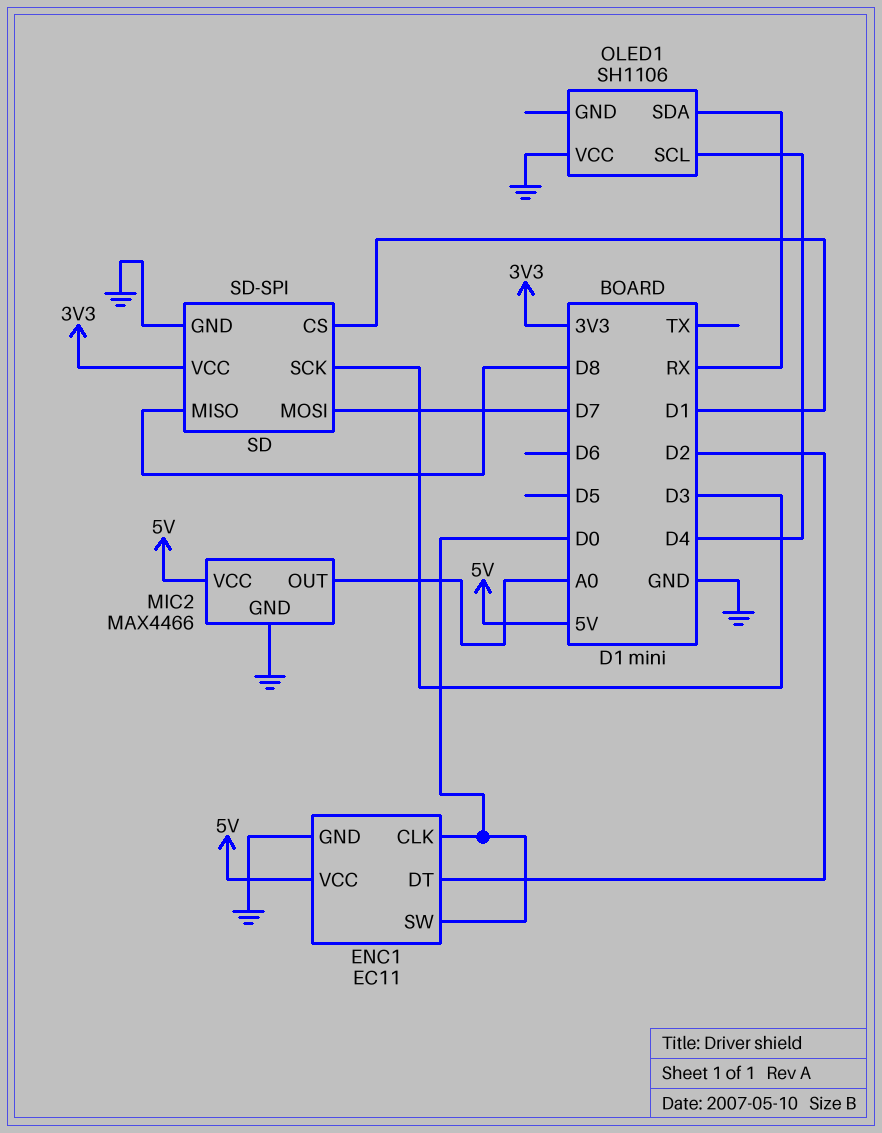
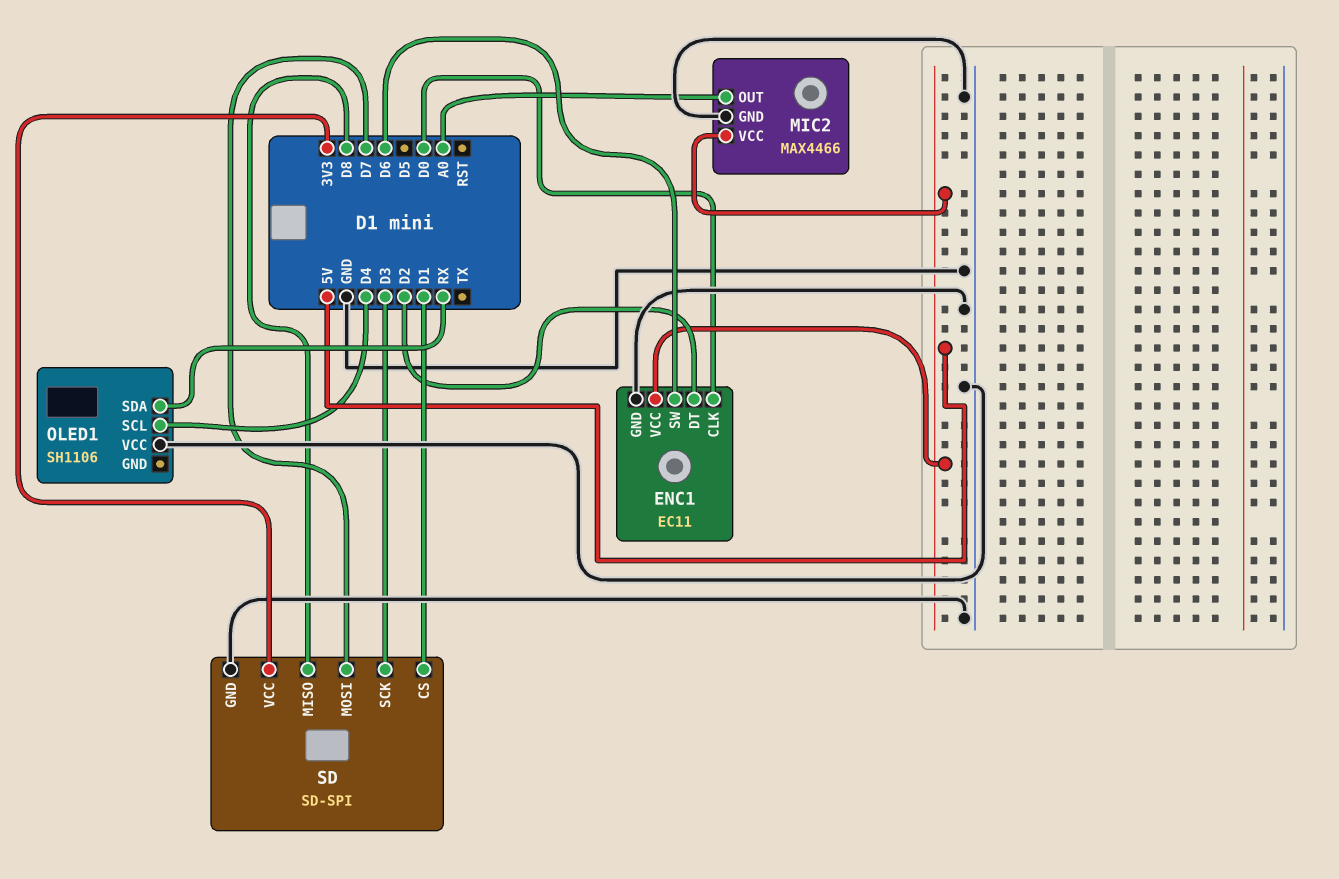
ENC1 pin SW: D0 -> D6

